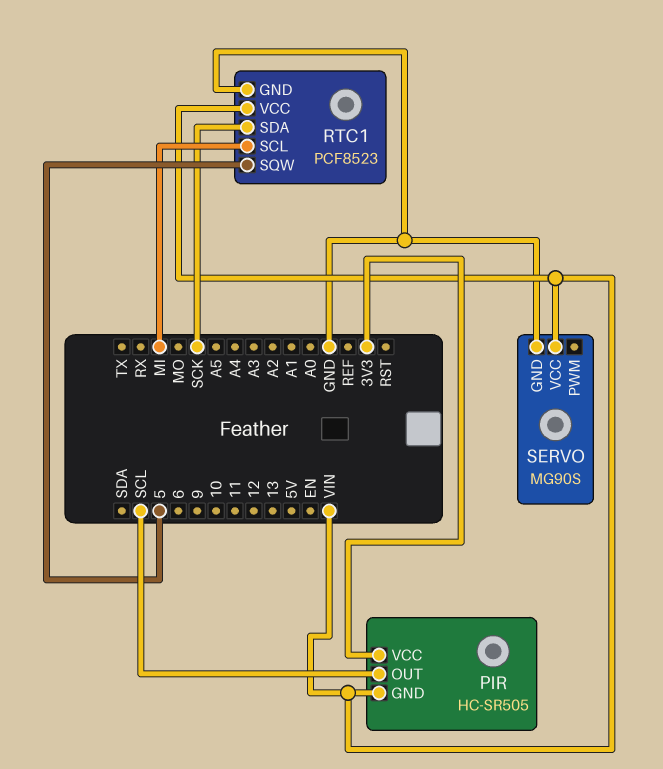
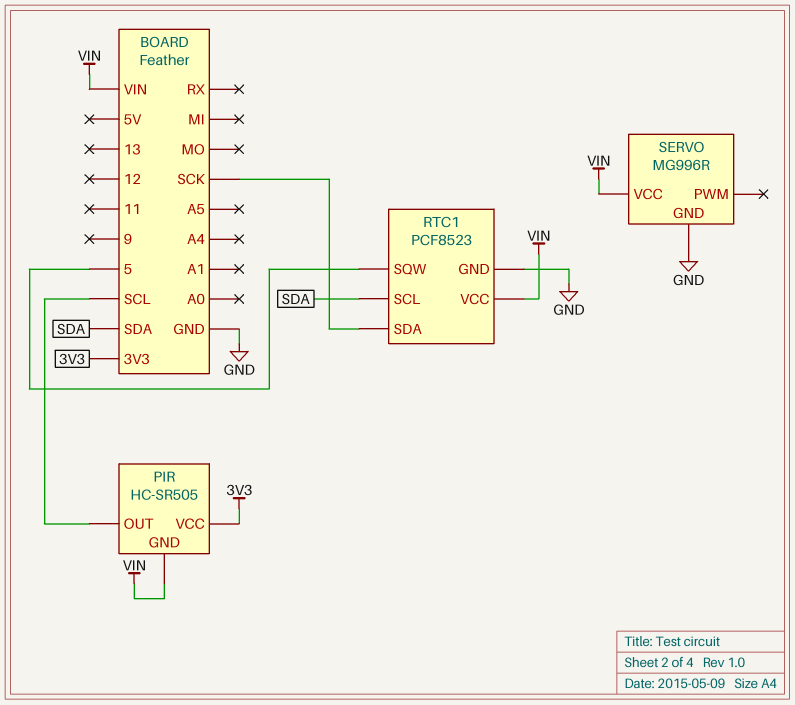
RTC1 pin SCL: MI -> SDA
SERVO: MG90S -> MG996R

